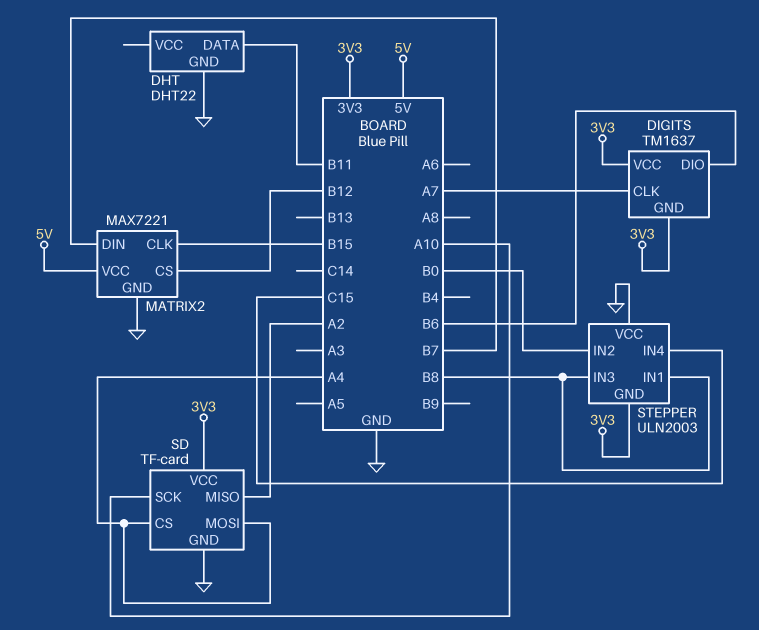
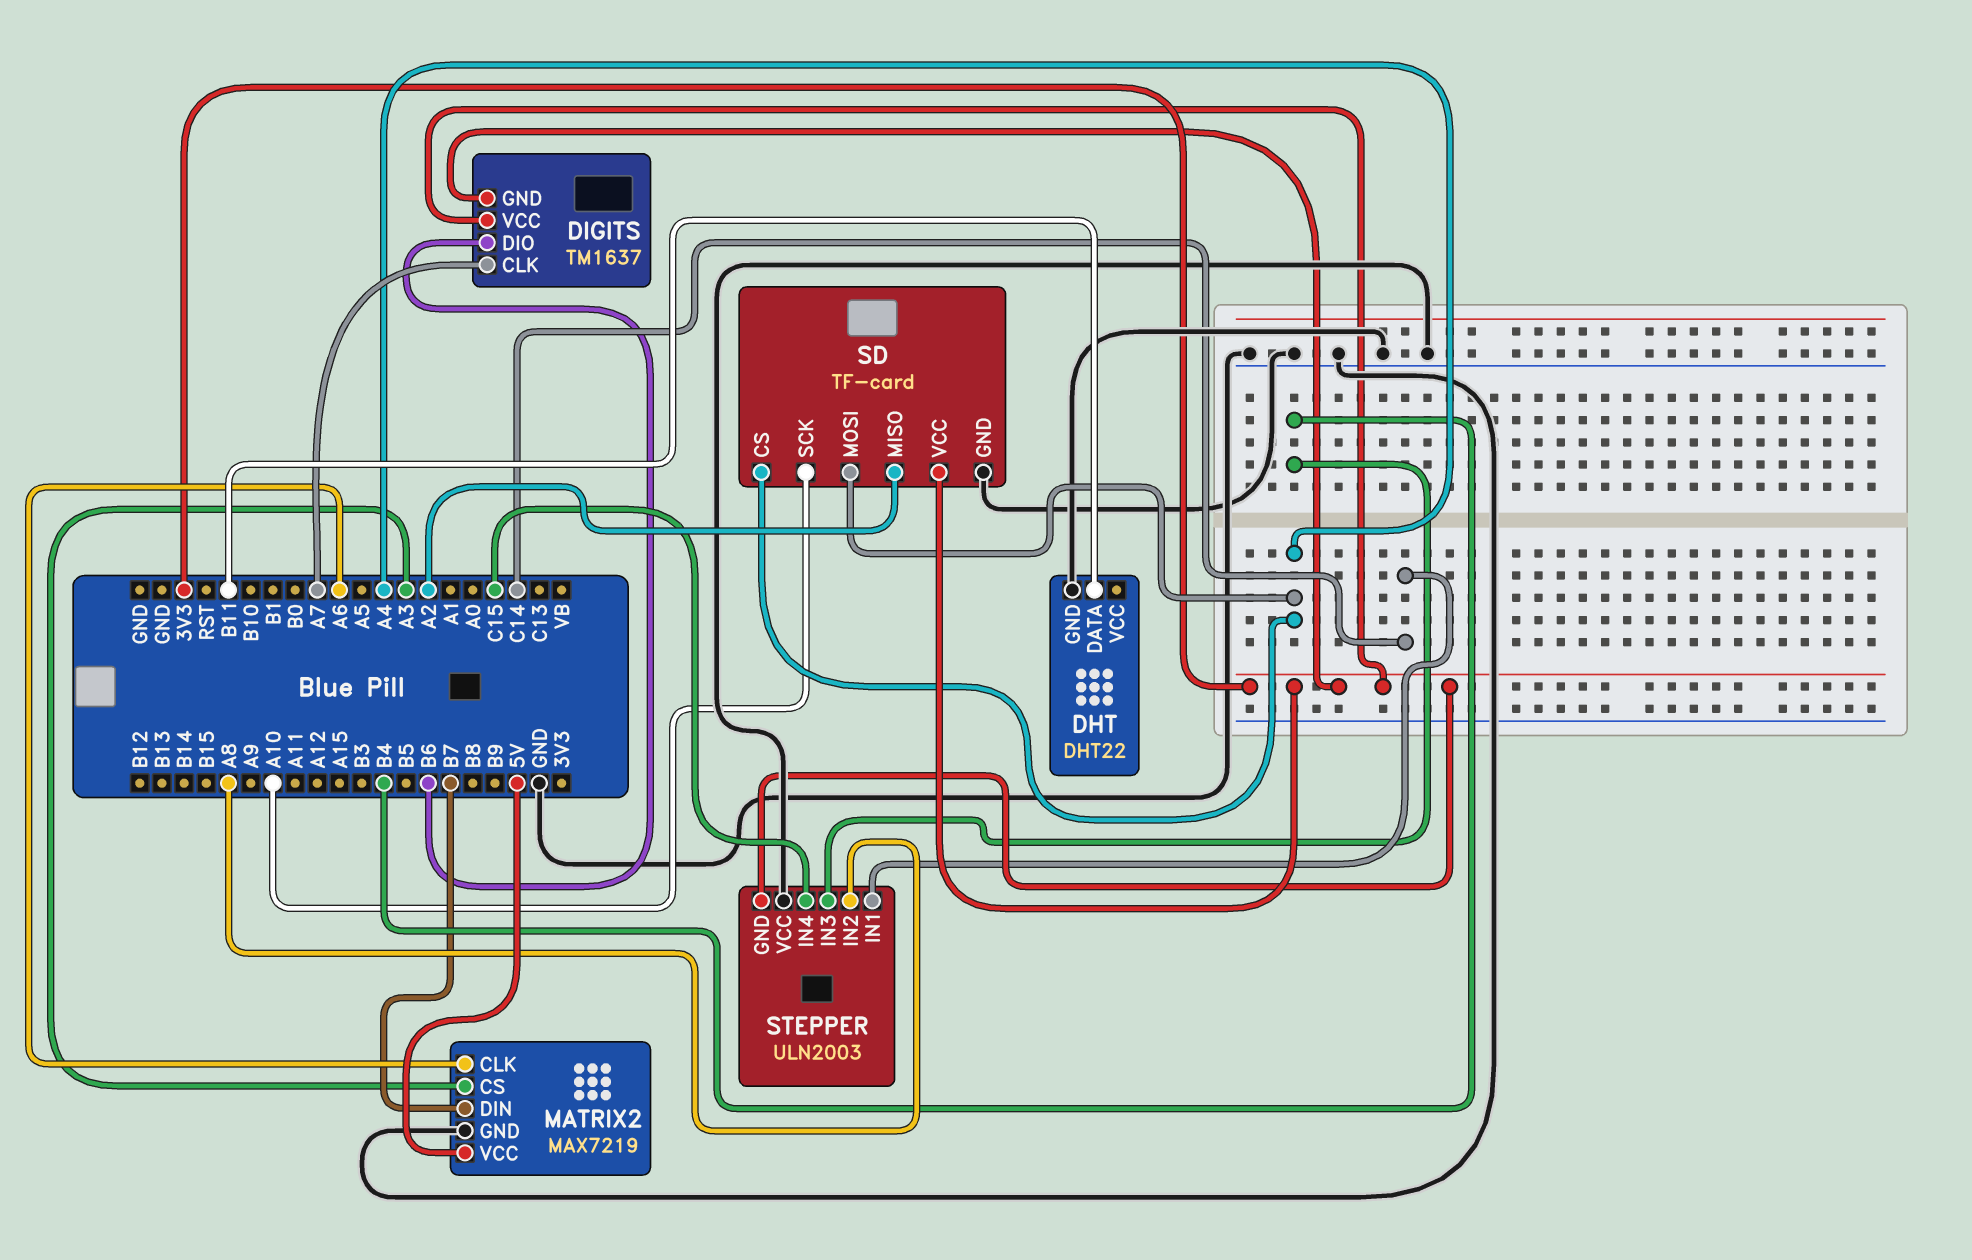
MATRIX2: MAX7221 -> MAX7219
MATRIX2 pin CLK: B15 -> A6
MATRIX2 pin CS: B12 -> A3
STEPPER pin IN1: B8 -> C14
STEPPER pin IN2: B0 -> A8
STEPPER pin IN3: B8 -> B4

